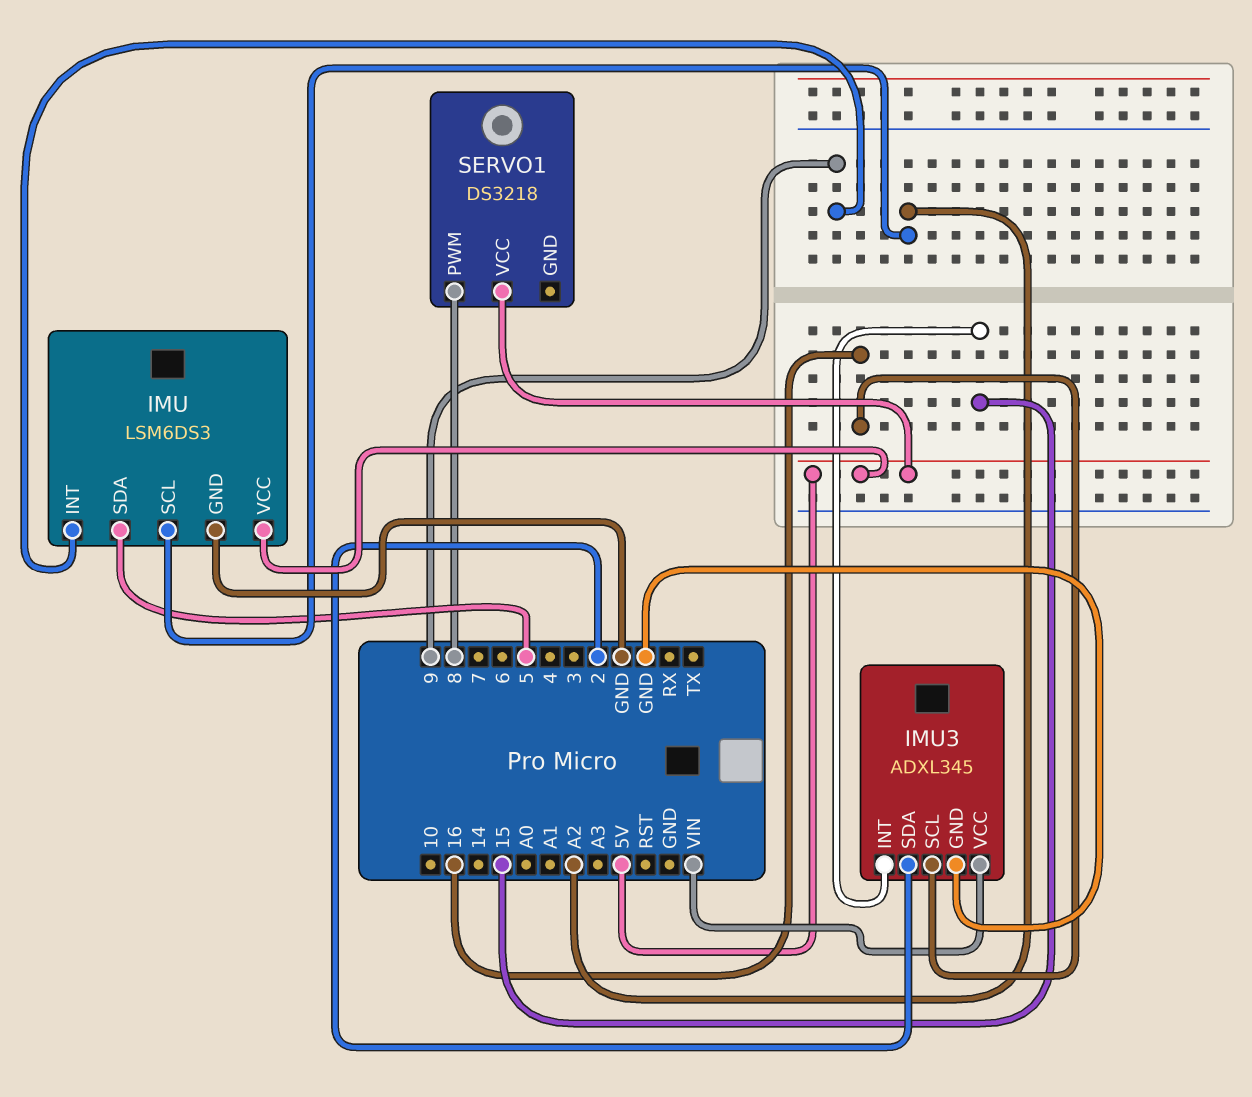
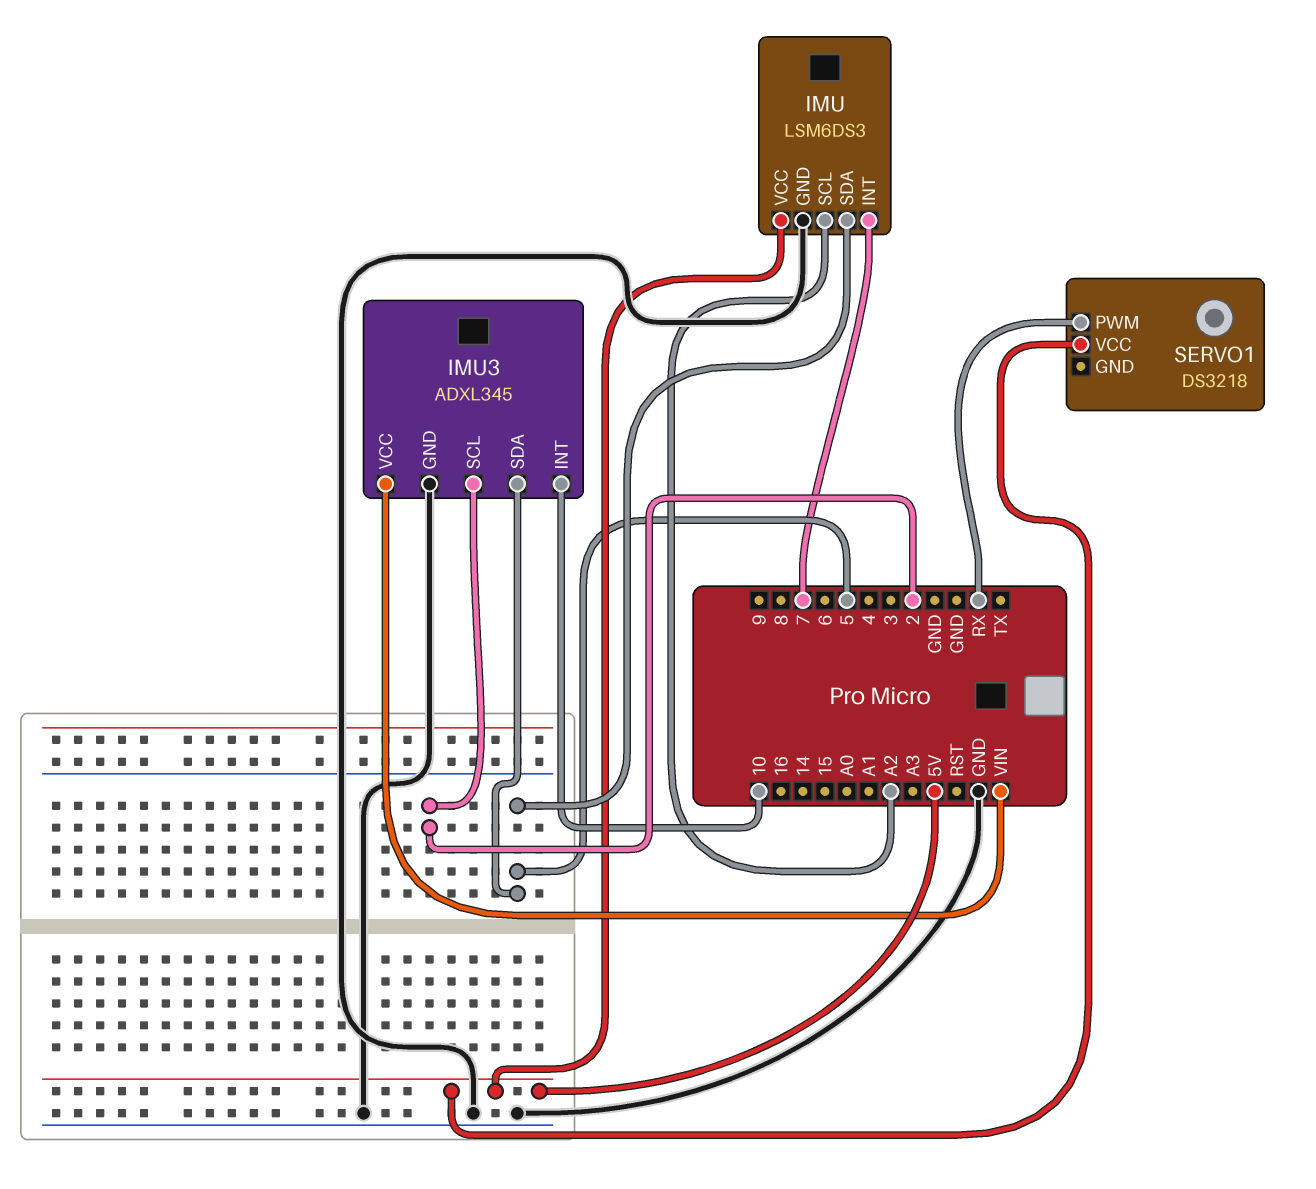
IMU pin INT: 9 -> 7
IMU3 pin INT: 15 -> 10
IMU3 pin SCL: 16 -> 2
IMU3 pin SDA: 2 -> 5
SERVO1 pin PWM: 8 -> RX

